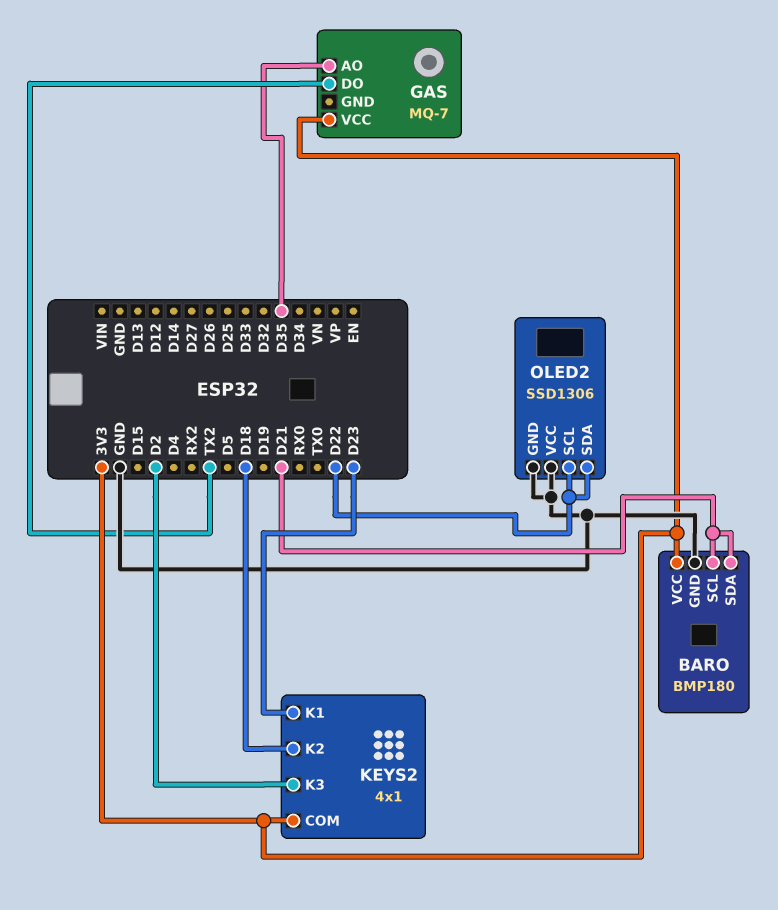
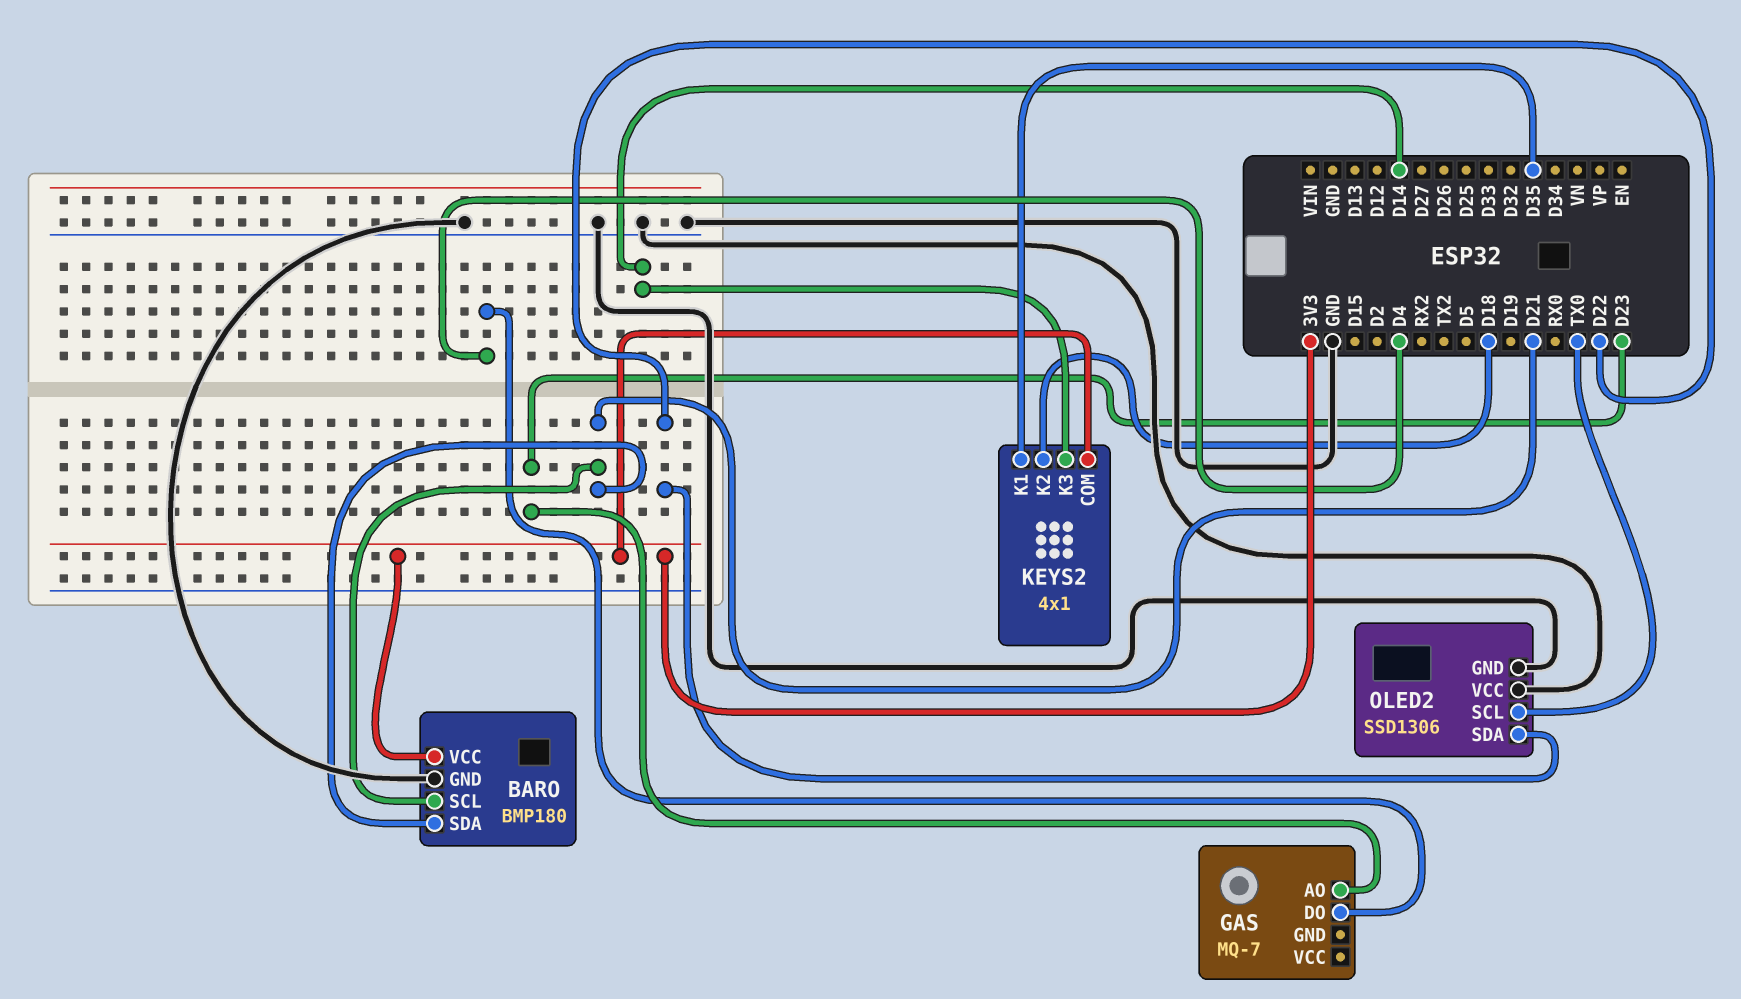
GAS pin AO: D35 -> D23
GAS pin DO: TX2 -> D4
GAS pin VCC: 3V3 -> none
KEYS2 pin K1: D23 -> D35
KEYS2 pin K3: D2 -> D14
OLED2 pin SCL: D22 -> TX0

